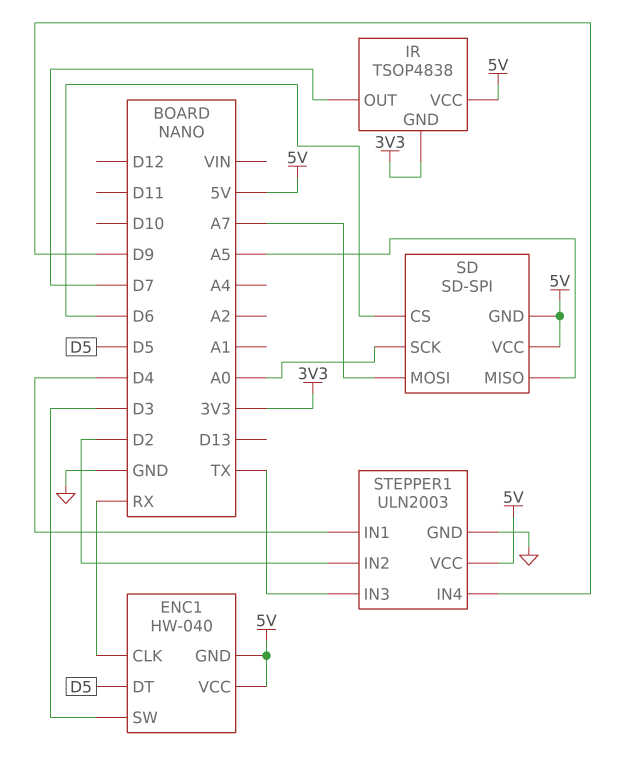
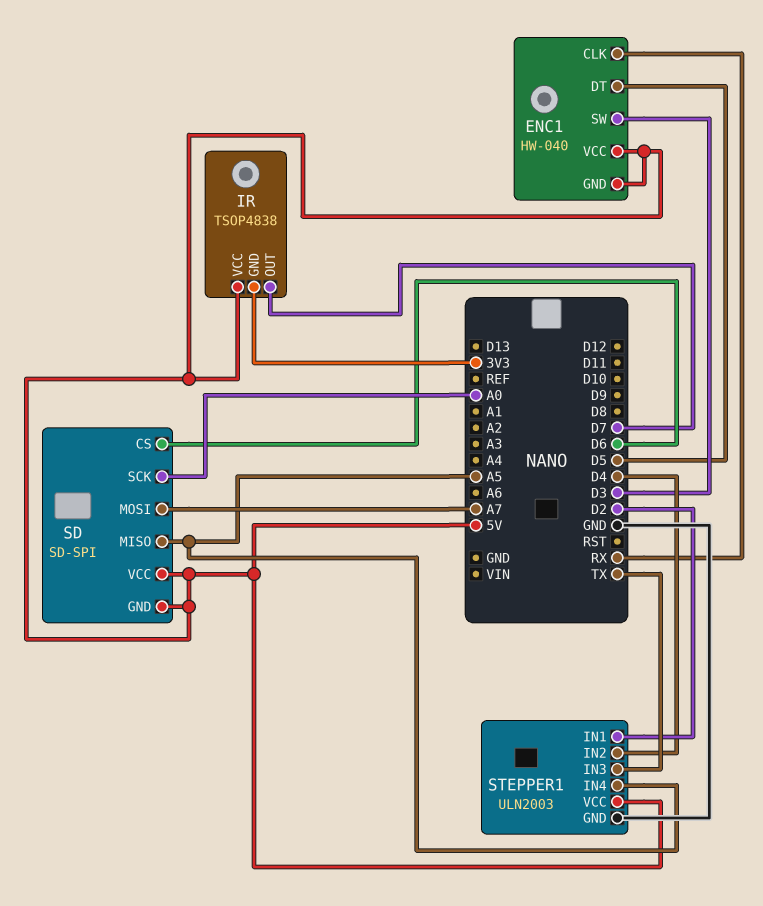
STEPPER1 pin IN1: D4 -> D2
STEPPER1 pin IN2: D2 -> D4
STEPPER1 pin IN4: D9 -> A5

